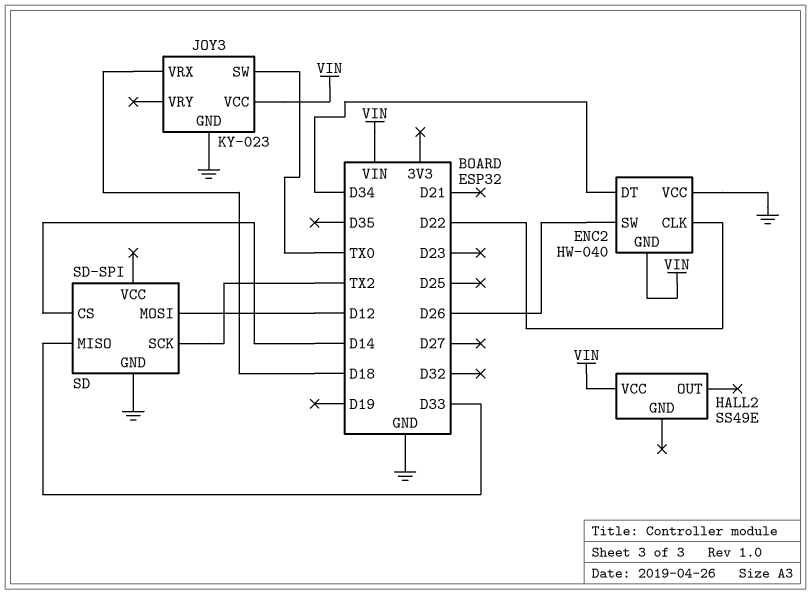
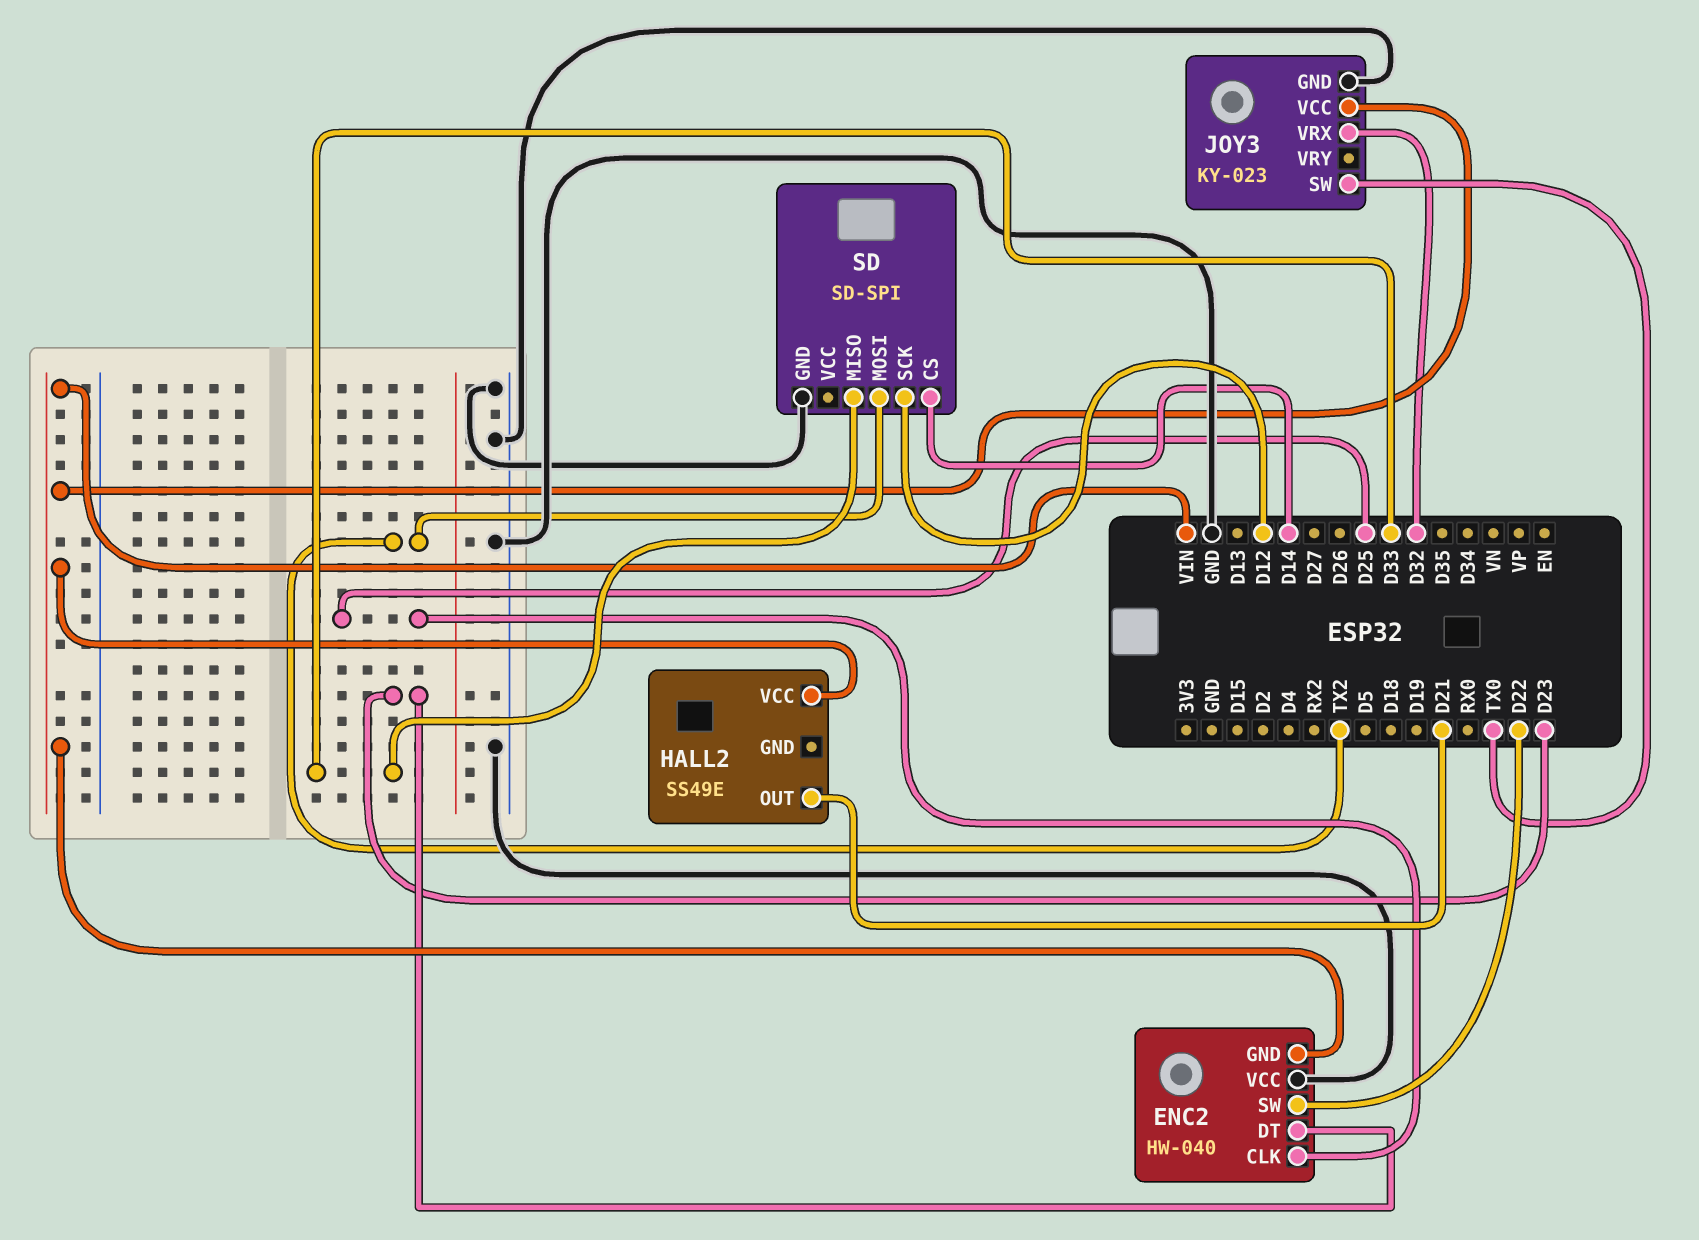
ENC2 pin CLK: D22 -> D25
ENC2 pin DT: D34 -> D23
ENC2 pin SW: D26 -> D22
HALL2 pin OUT: none -> D21
JOY3 pin VRX: D18 -> D32
SD pin MOSI: D12 -> TX2
SD pin SCK: TX2 -> D12

